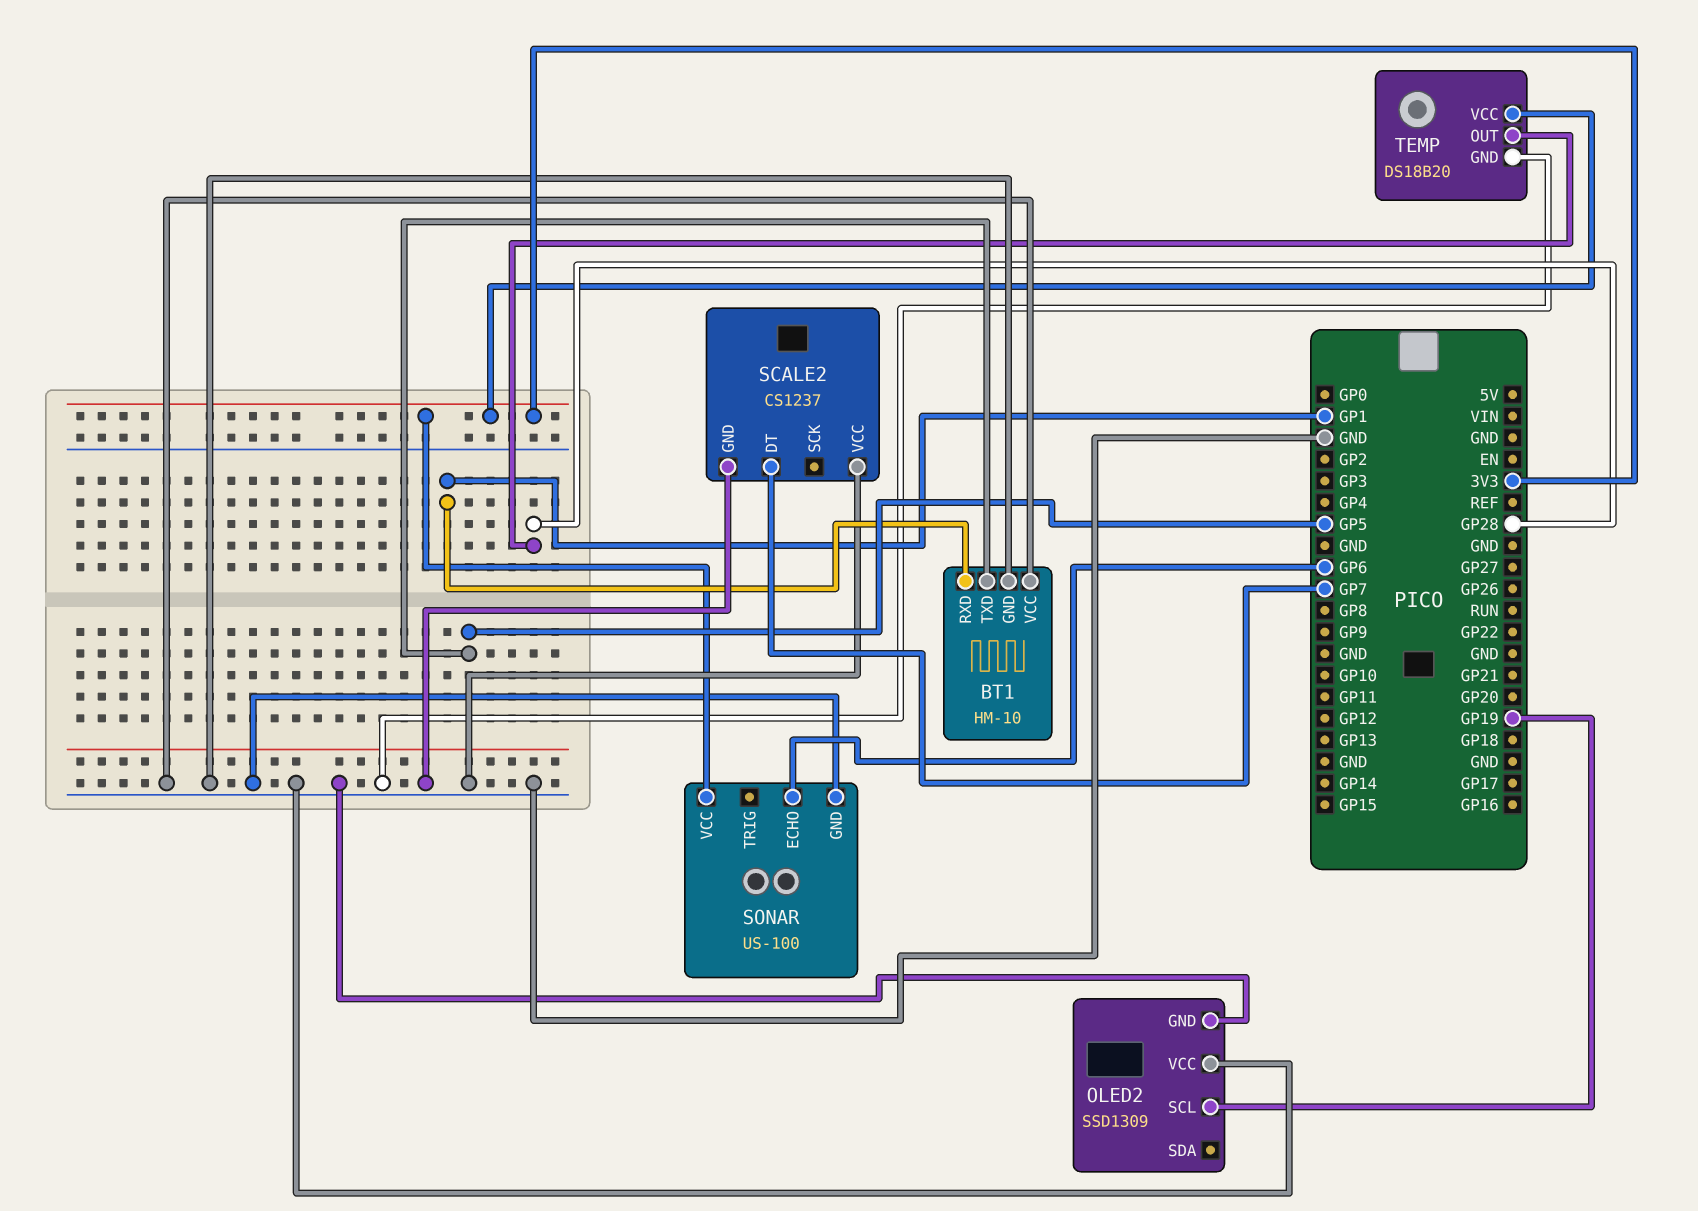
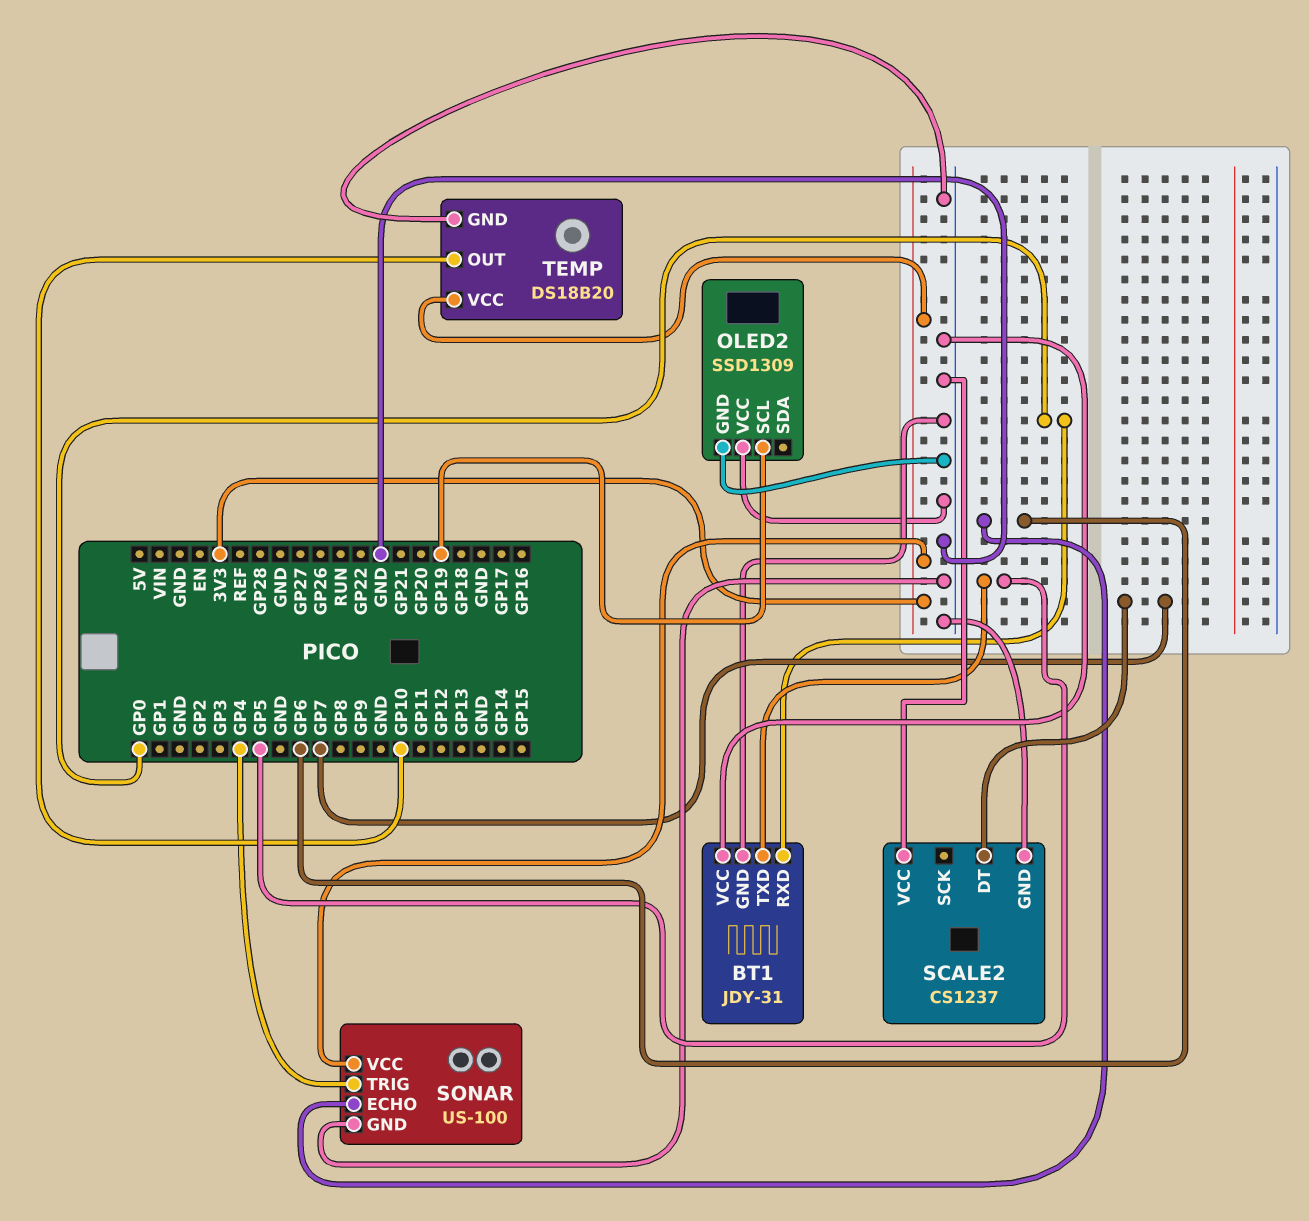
BT1: HM-10 -> JDY-31
BT1 pin RXD: GP1 -> GP0
SONAR pin TRIG: none -> GP4
TEMP pin OUT: GP28 -> GP10

